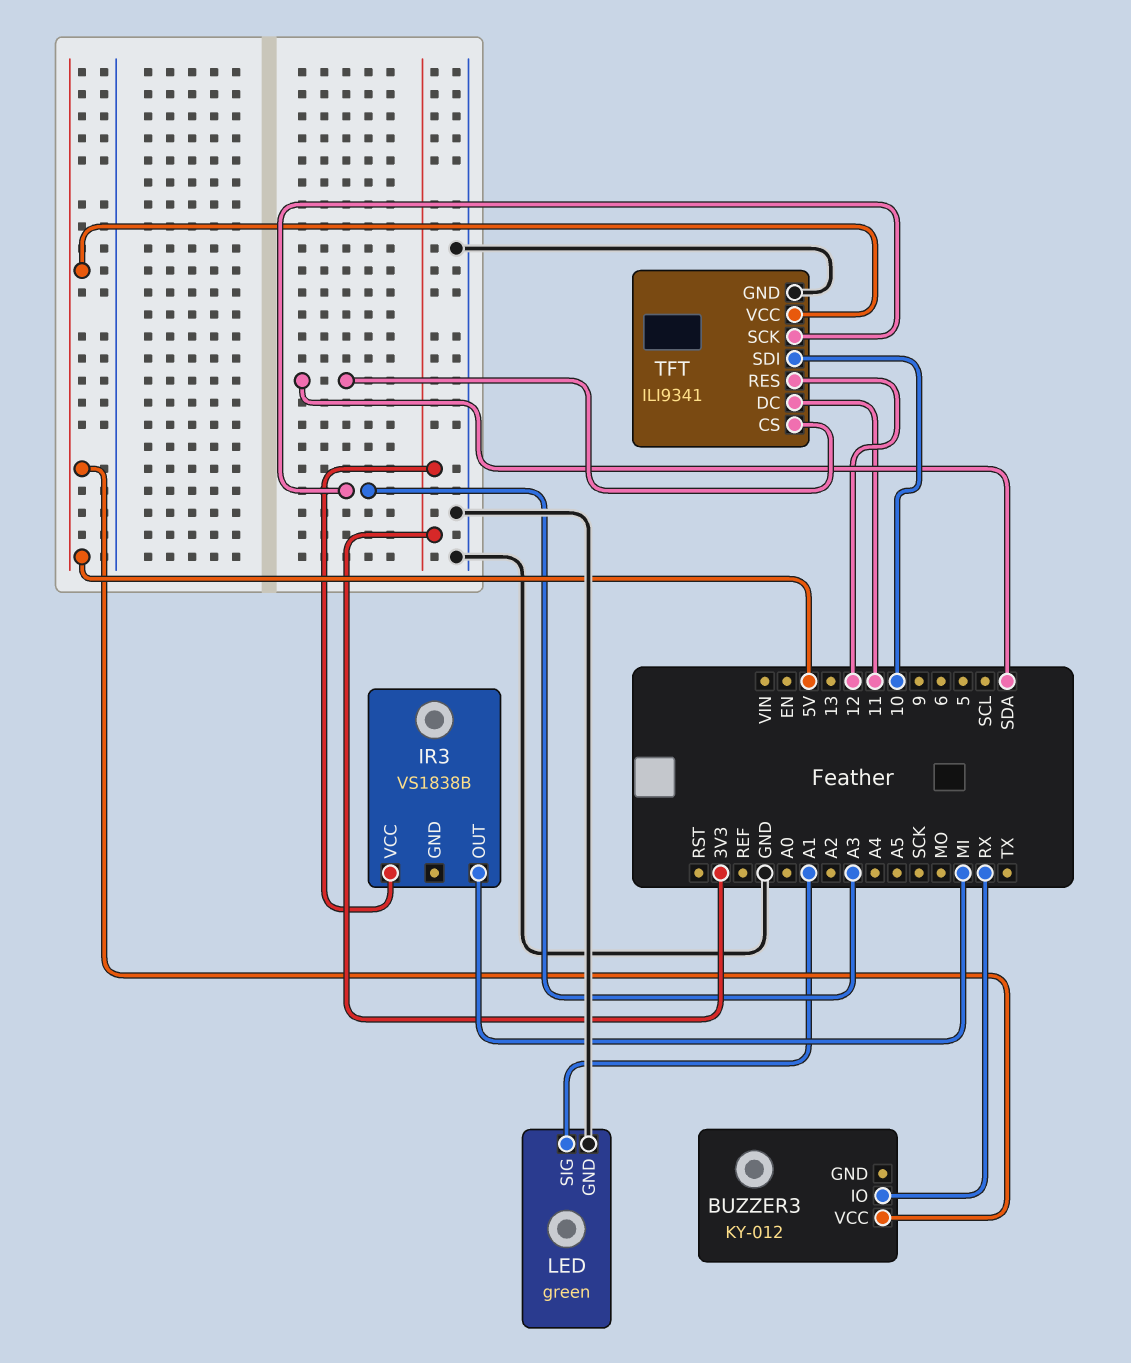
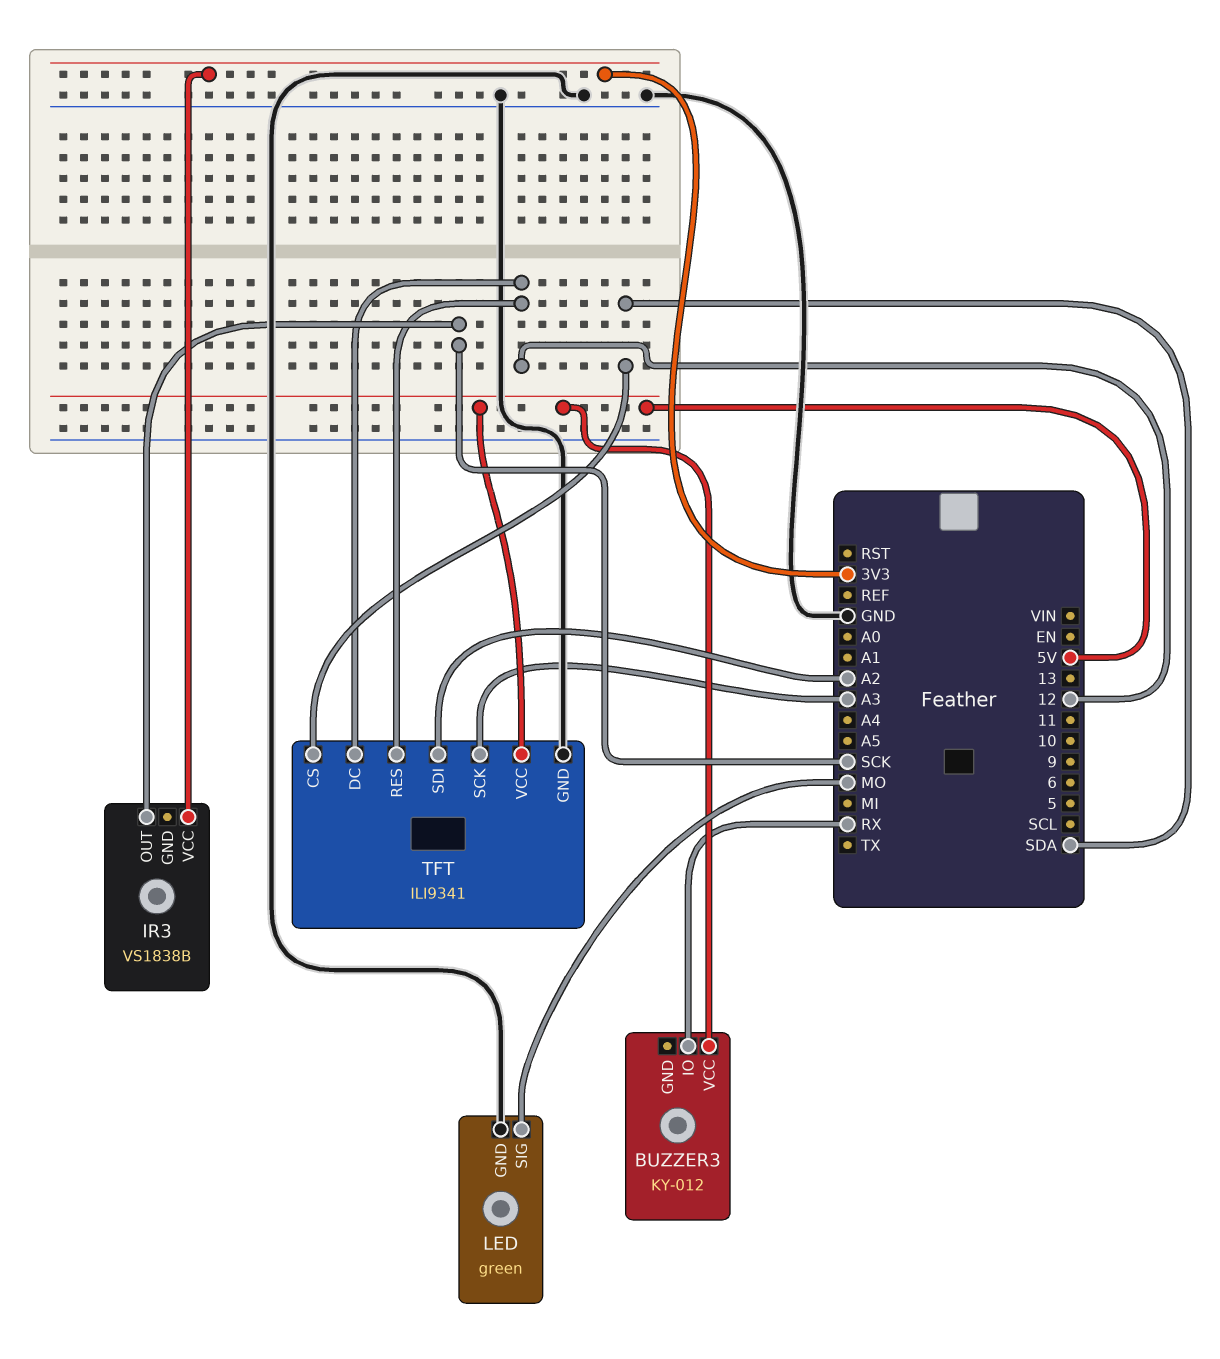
IR3 pin OUT: MI -> SCK
LED pin SIG: A1 -> MO
TFT pin DC: 11 -> 12
TFT pin SDI: 10 -> A2

